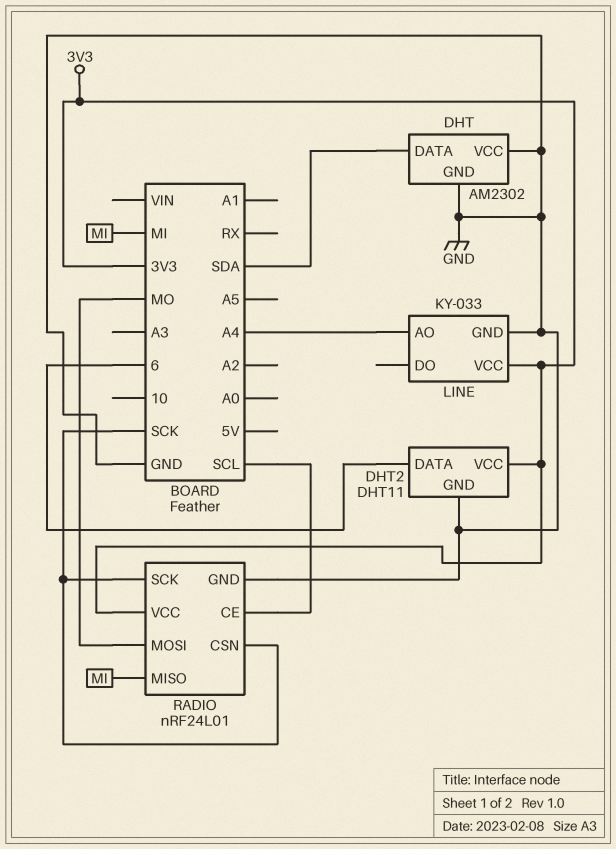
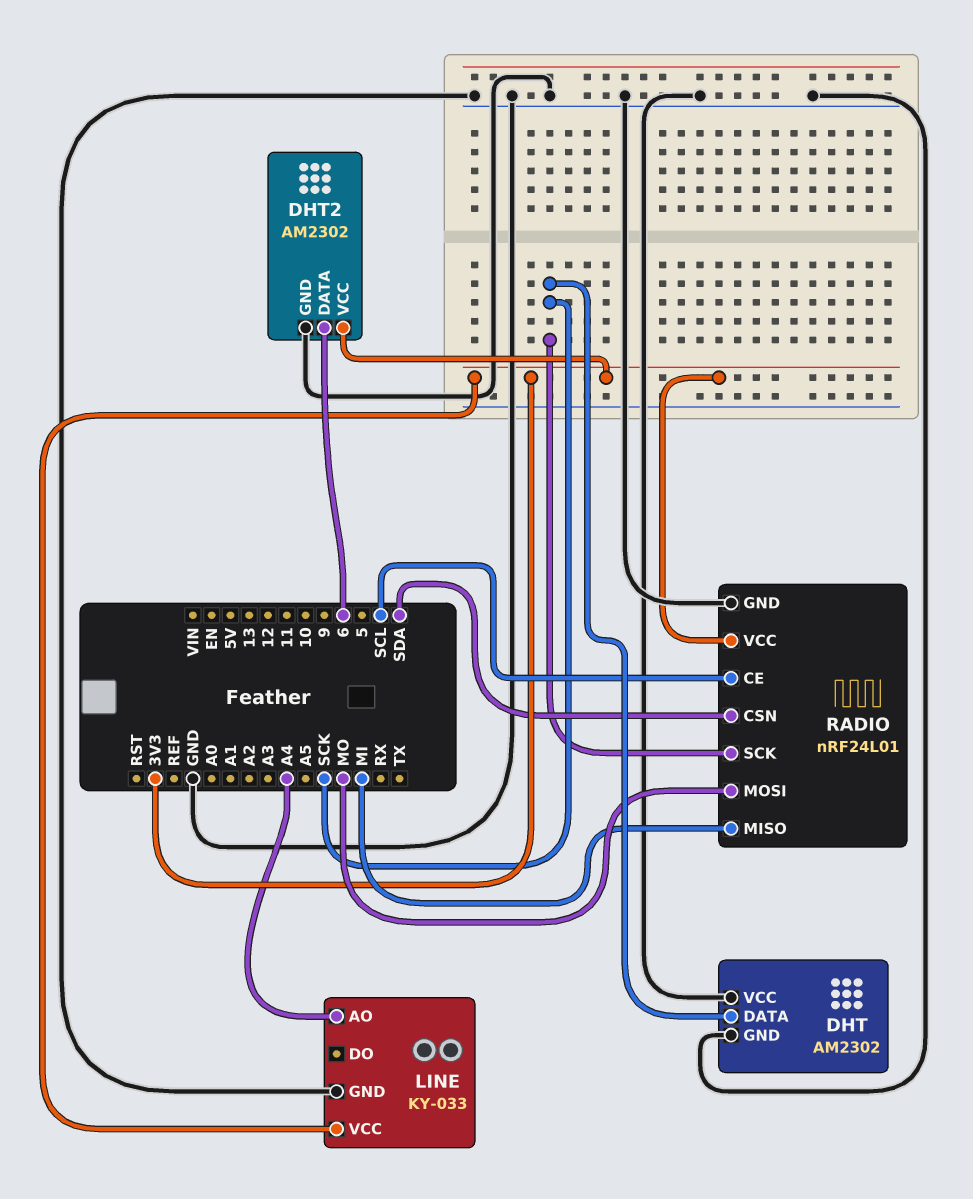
DHT pin DATA: SDA -> SCK
DHT2: DHT11 -> AM2302
RADIO pin CSN: SCK -> SDA

